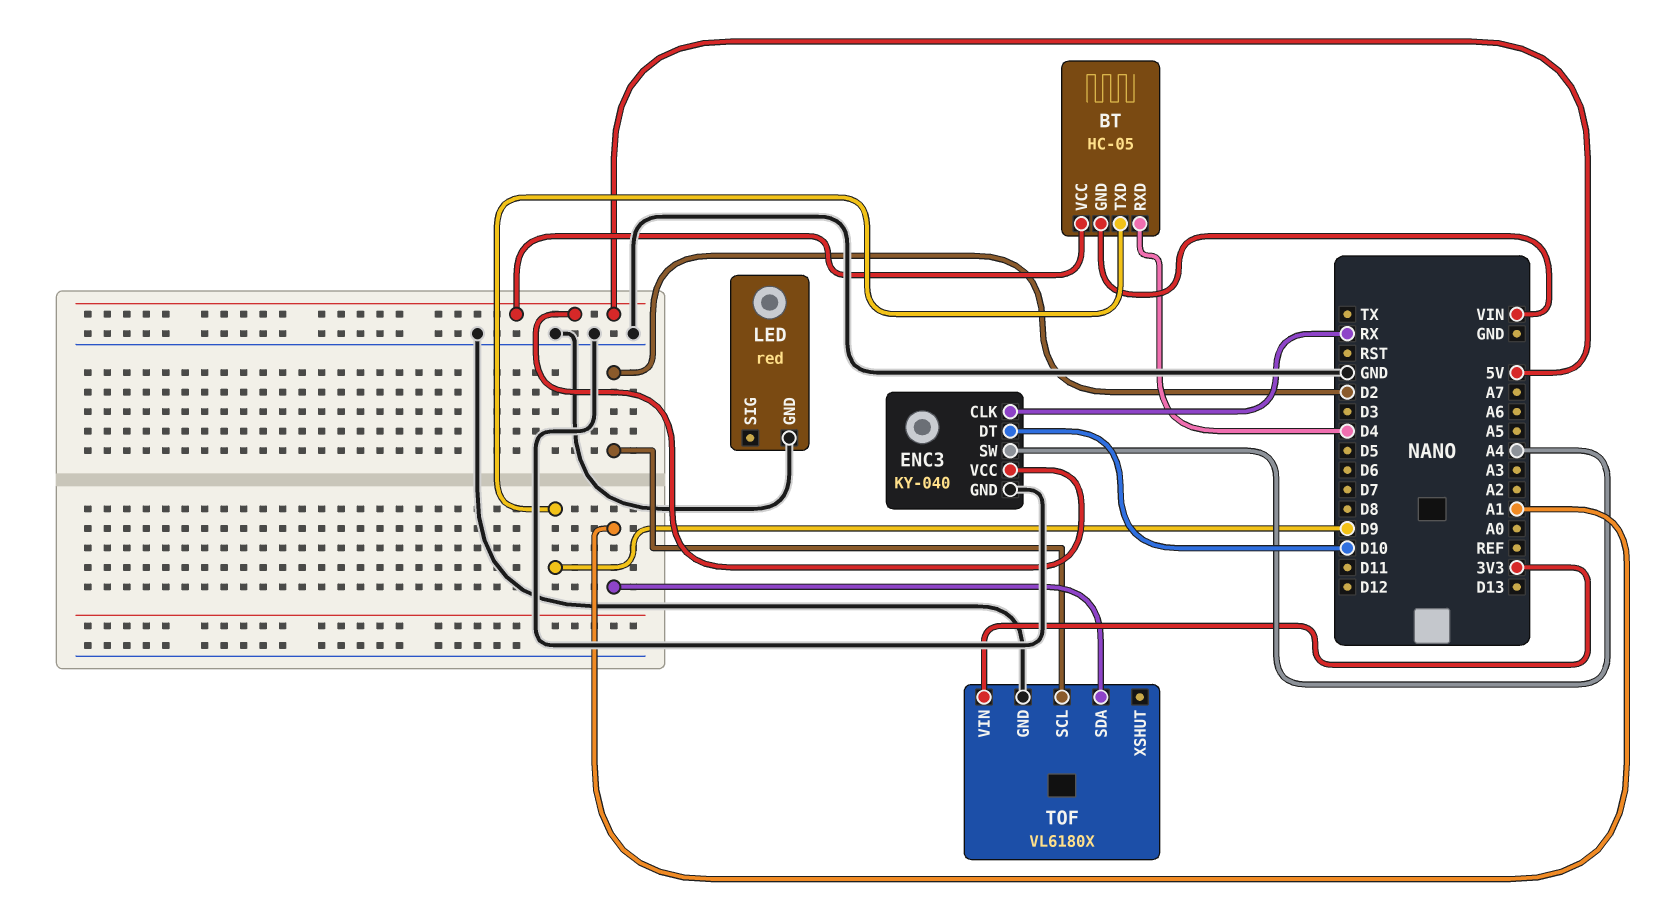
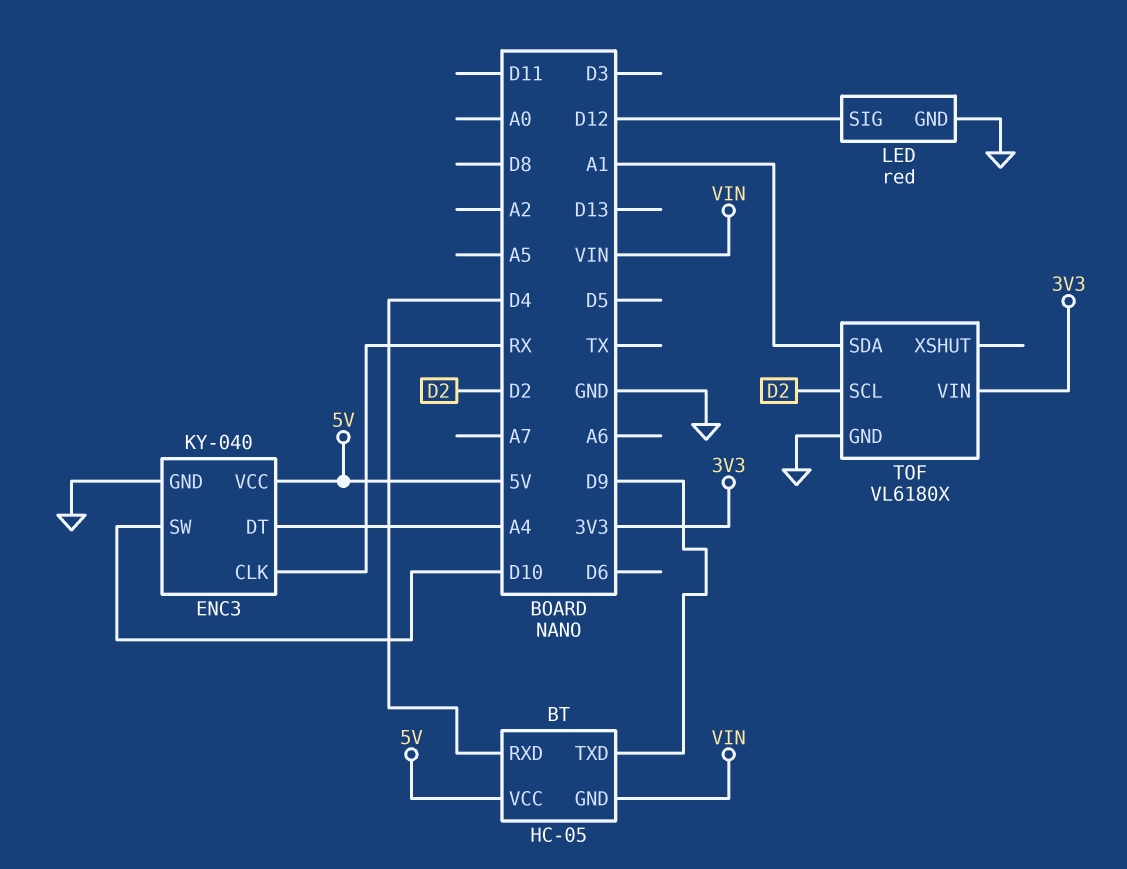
ENC3 pin DT: D10 -> A4
ENC3 pin SW: A4 -> D10
LED pin SIG: none -> D12

